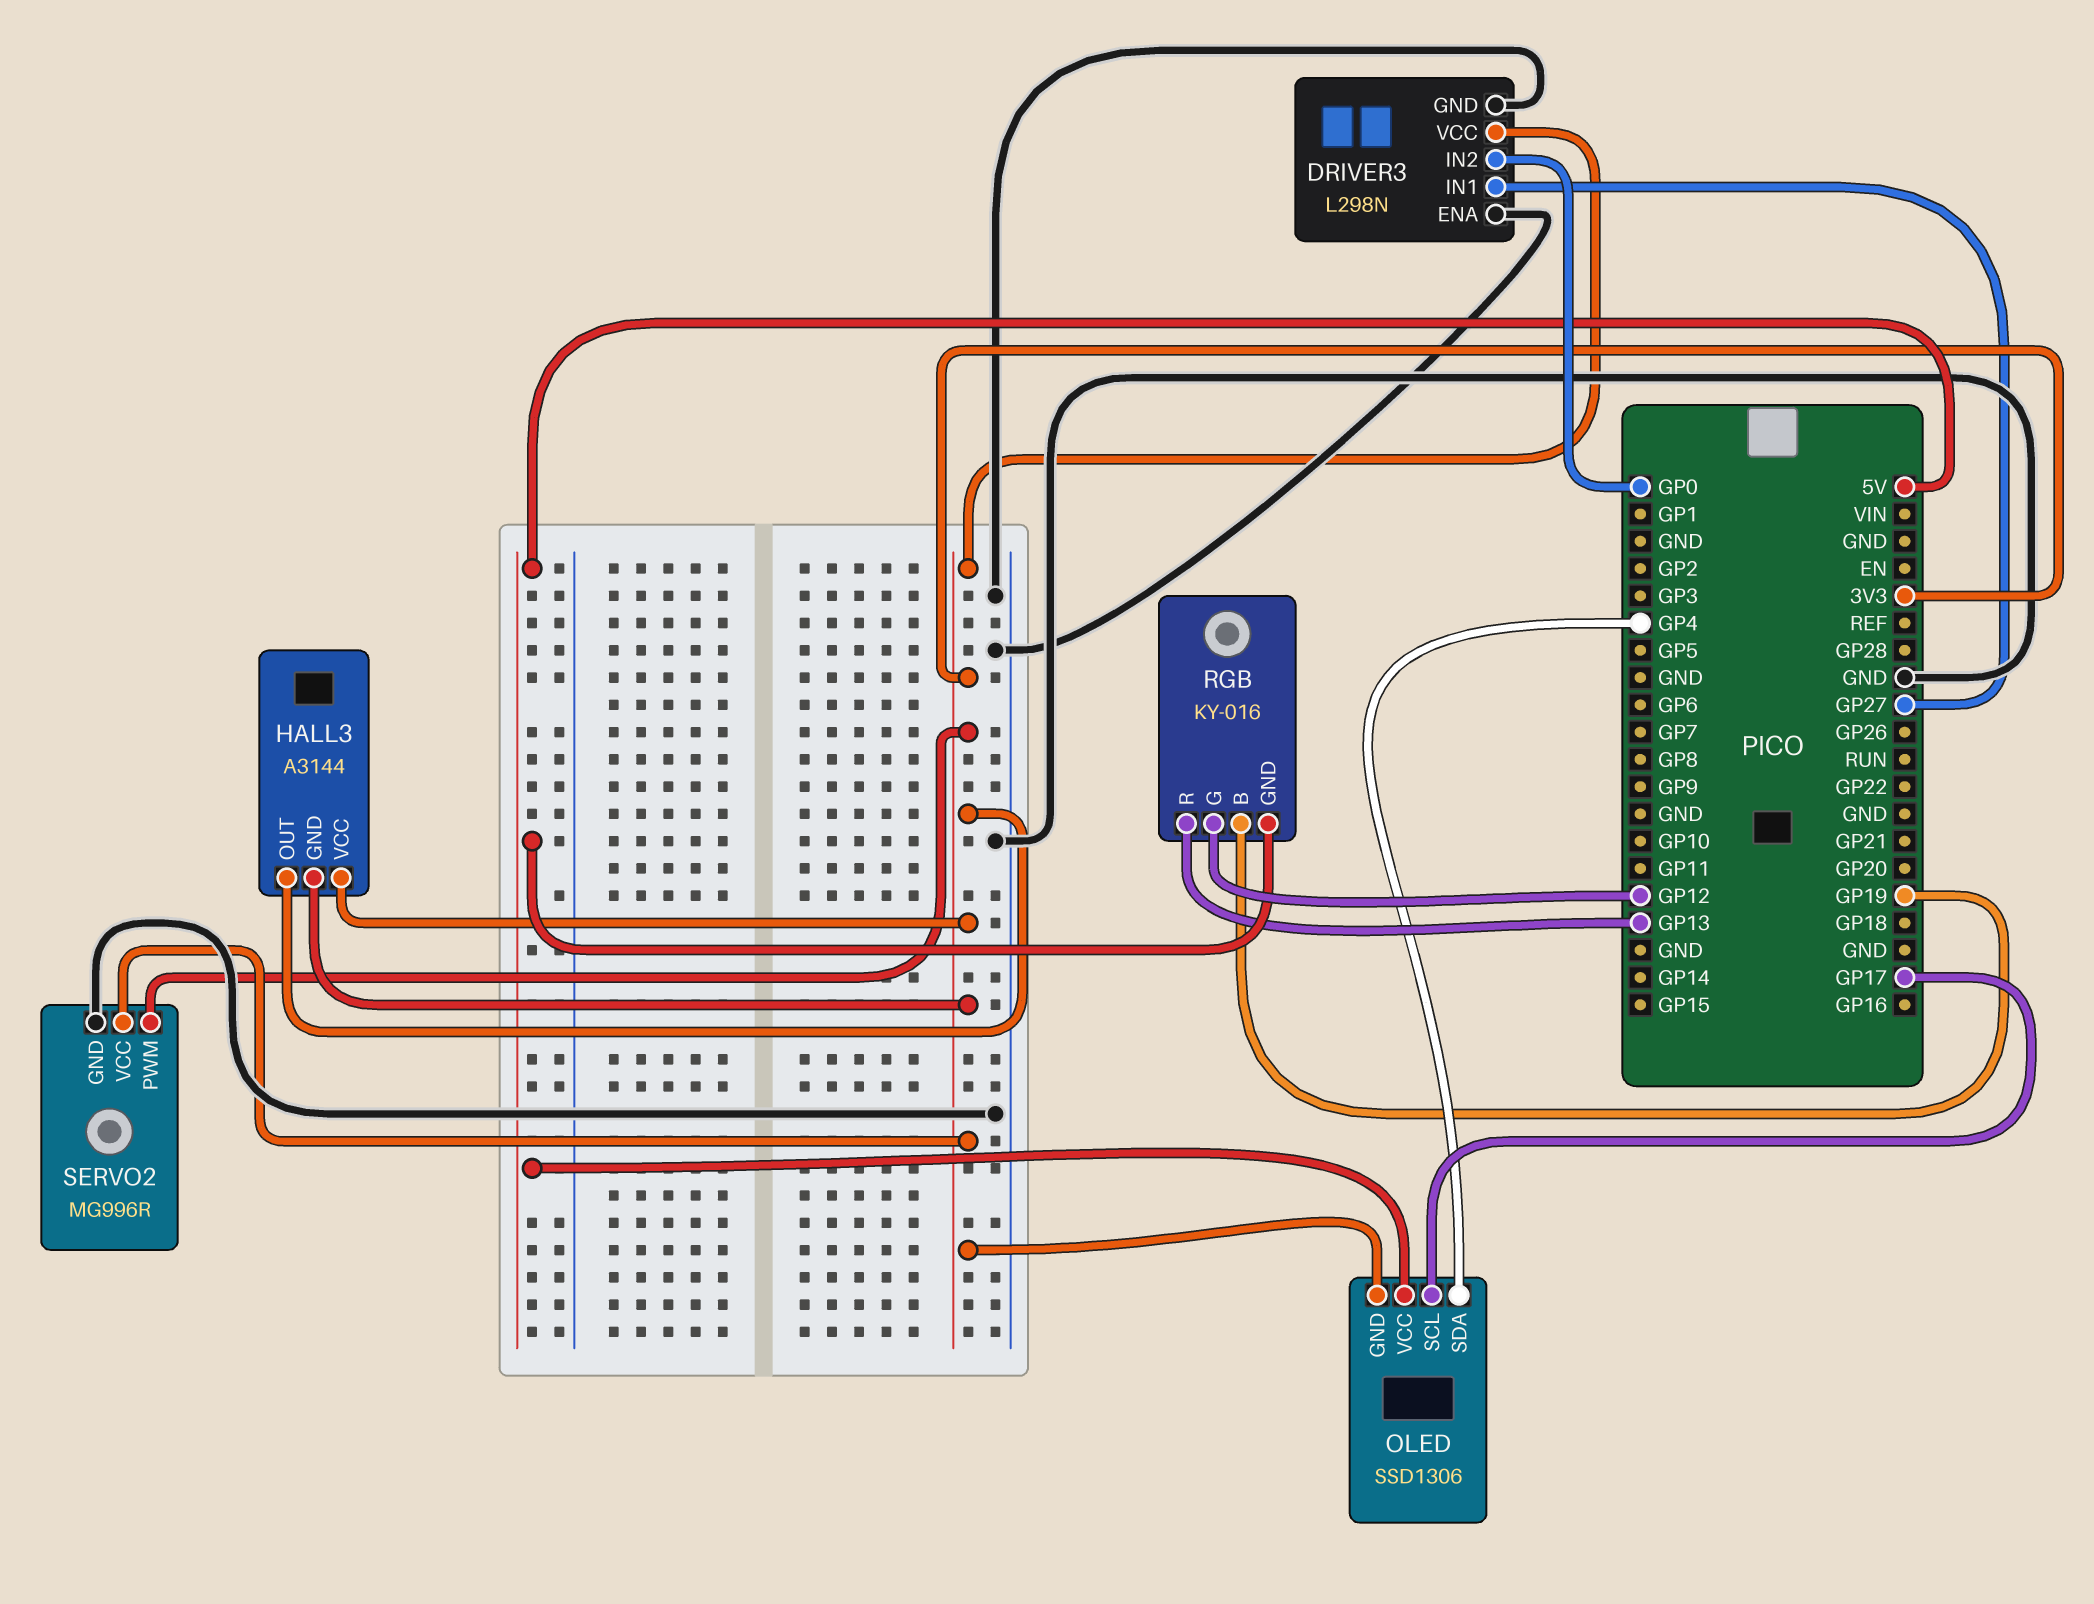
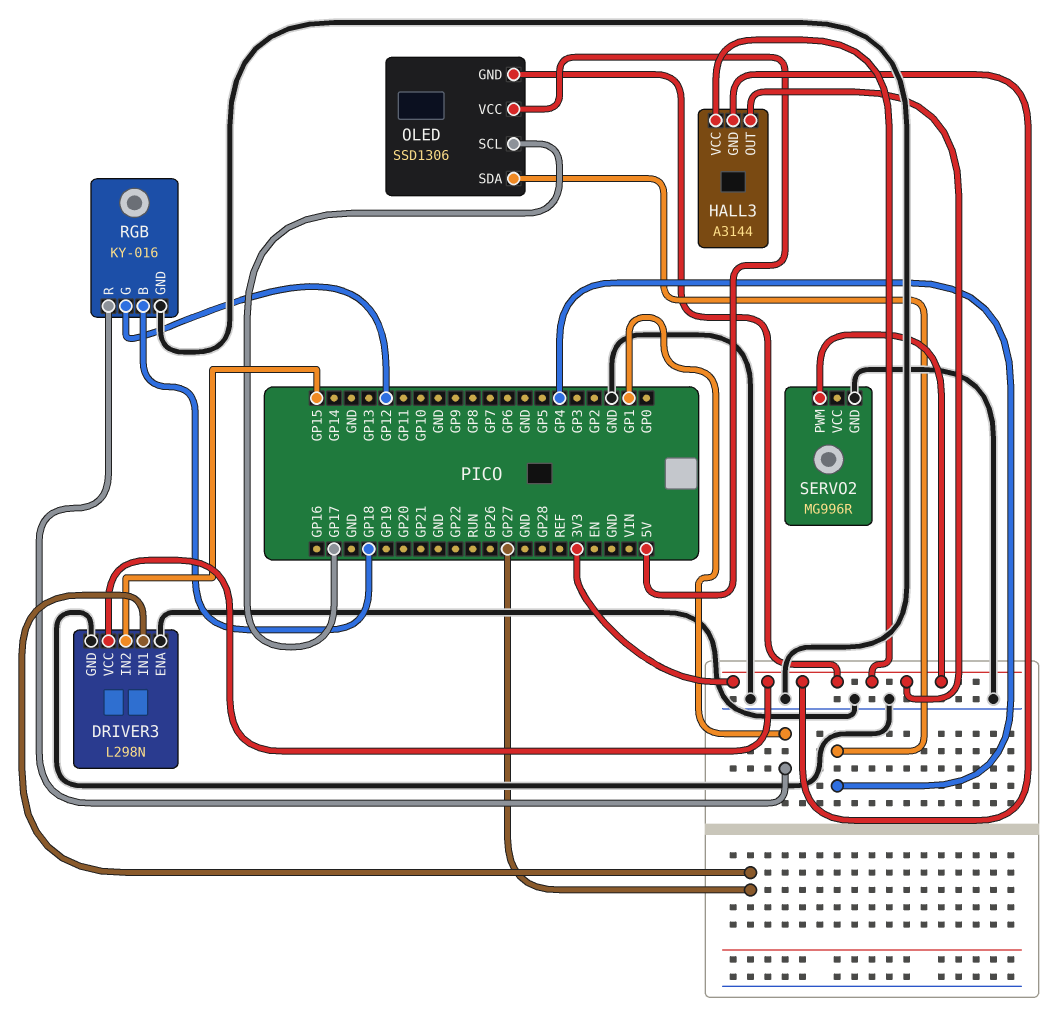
DRIVER3 pin IN2: GP0 -> GP15
RGB pin B: GP19 -> GP18
RGB pin GND: 5V -> GND
RGB pin R: GP13 -> GP1
SERVO2 pin VCC: 3V3 -> none

